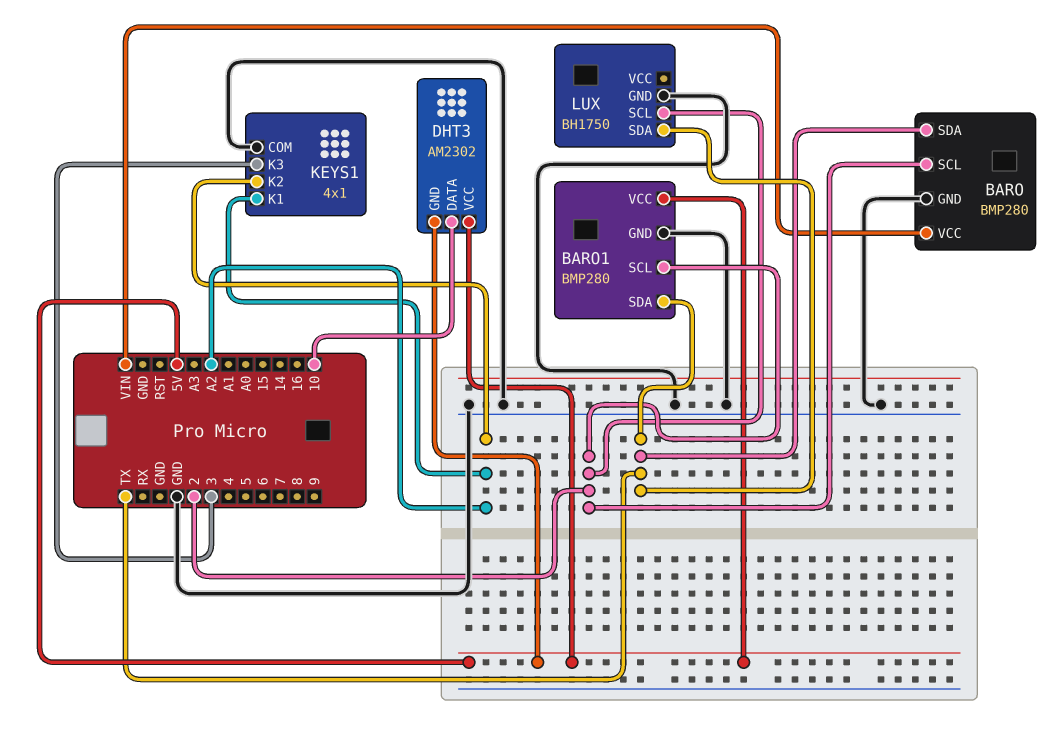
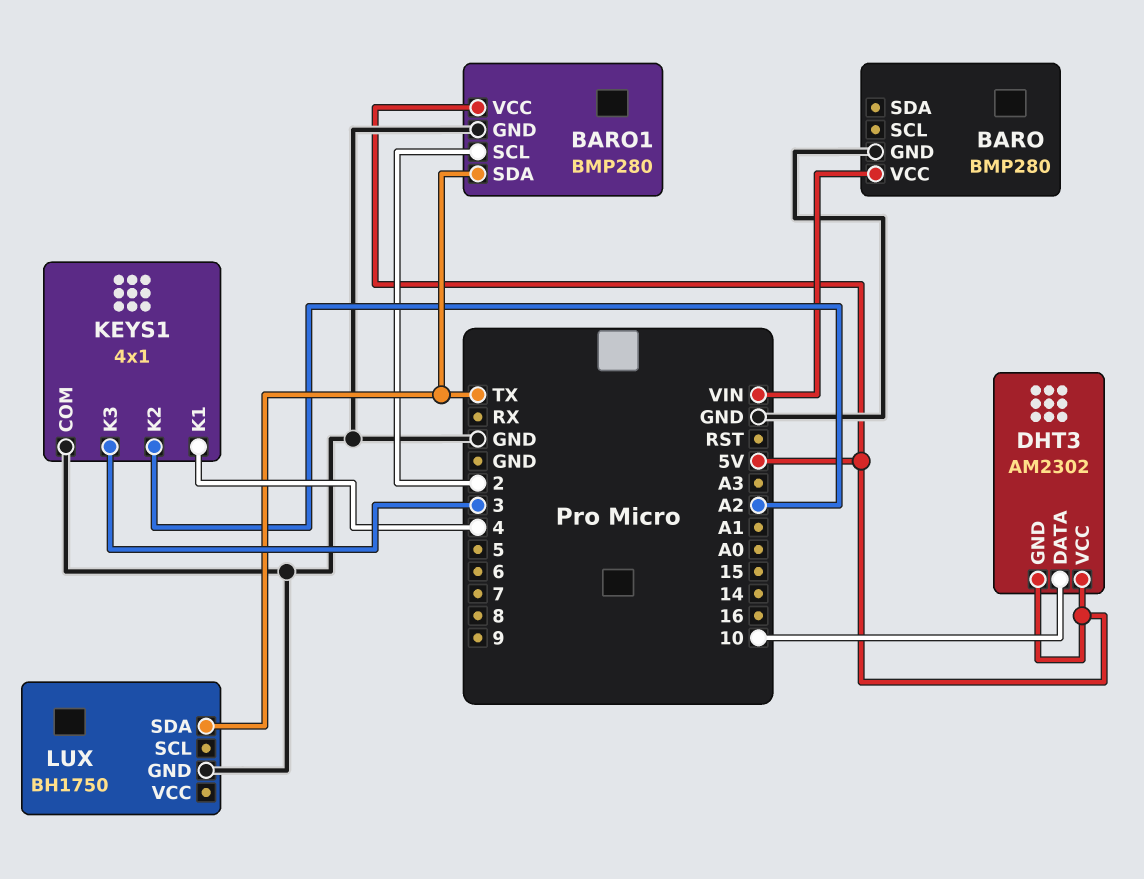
BARO pin SCL: 2 -> none
BARO pin SDA: TX -> none
KEYS1 pin K1: A2 -> 4
LUX pin SCL: 2 -> none

